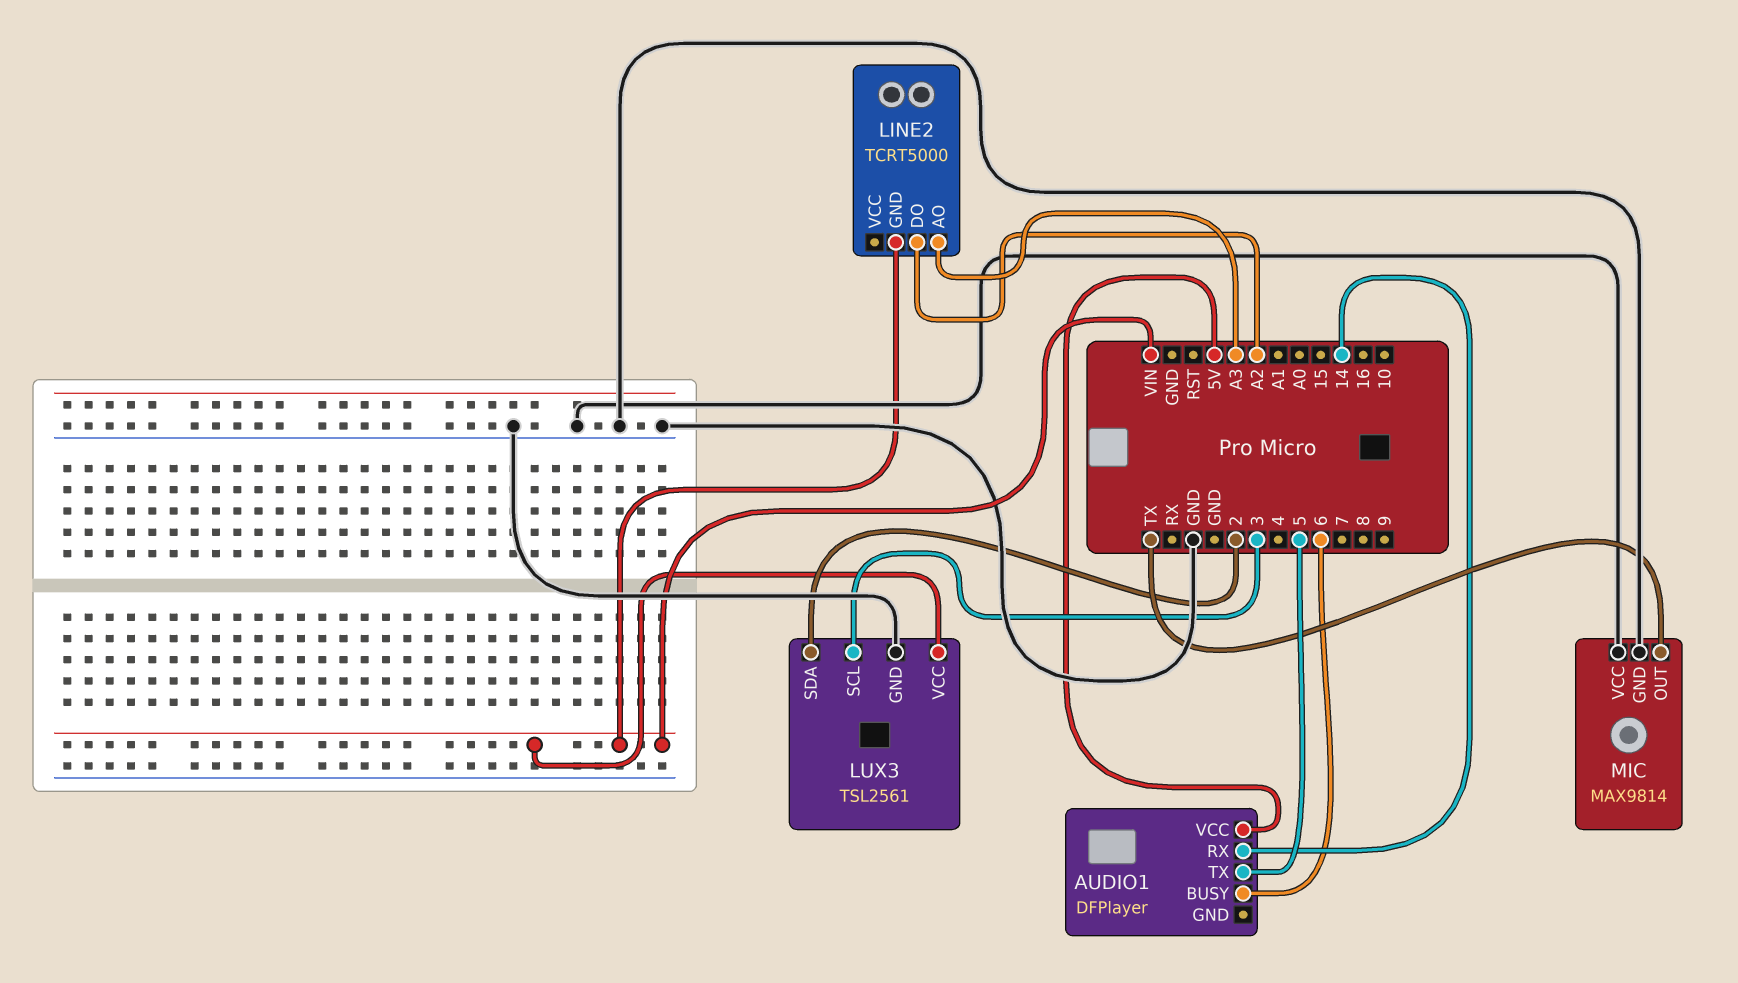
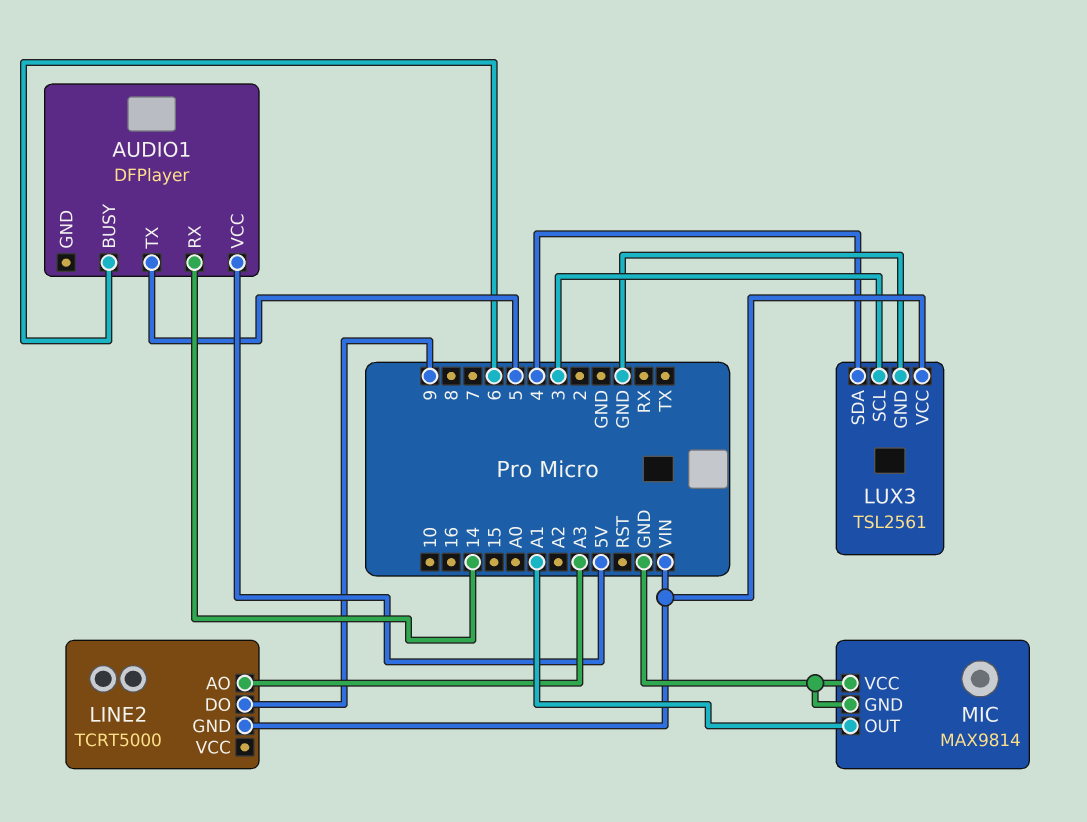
LINE2 pin DO: A2 -> 9
LUX3 pin SDA: 2 -> 4
MIC pin OUT: TX -> A1

